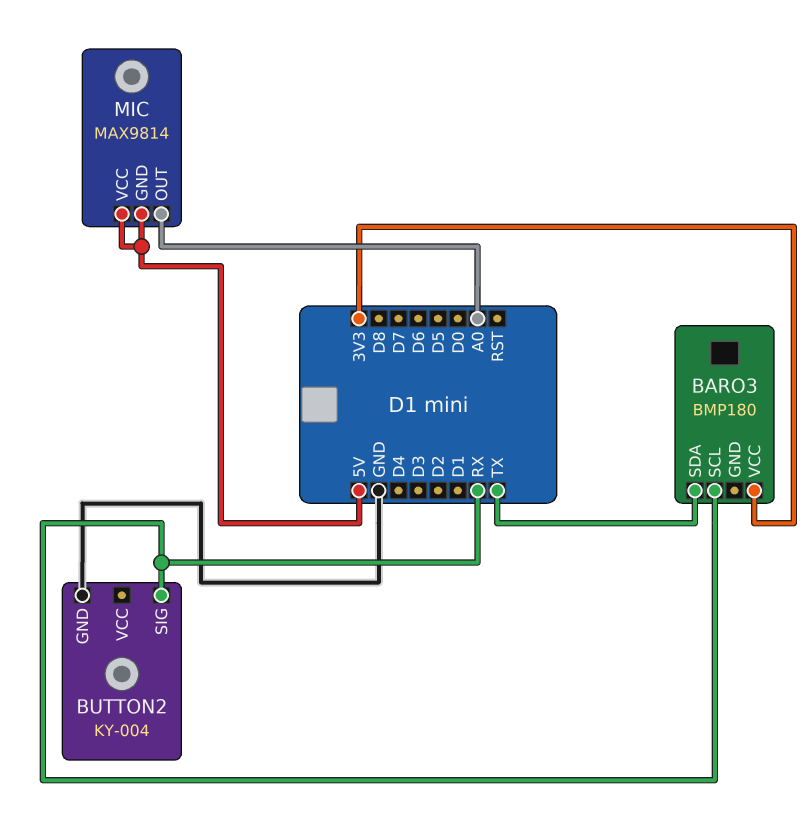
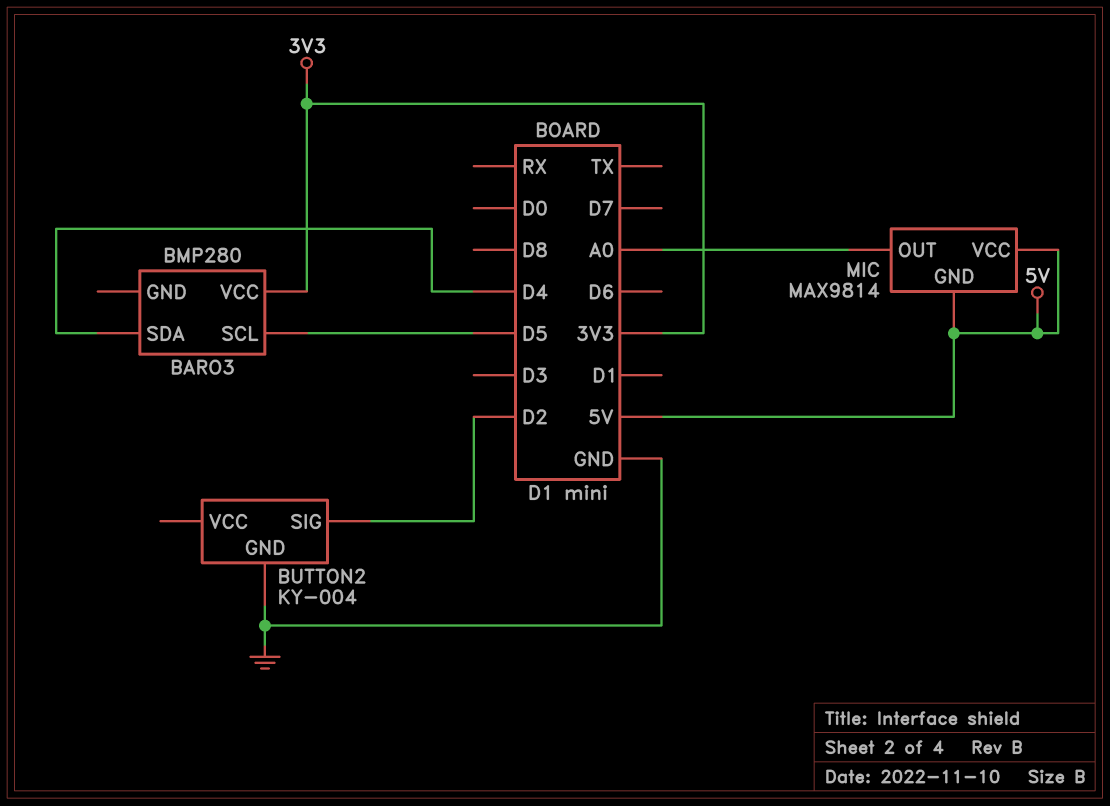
BARO3: BMP180 -> BMP280
BARO3 pin SCL: RX -> D5
BARO3 pin SDA: TX -> D4
BUTTON2 pin SIG: RX -> D2

